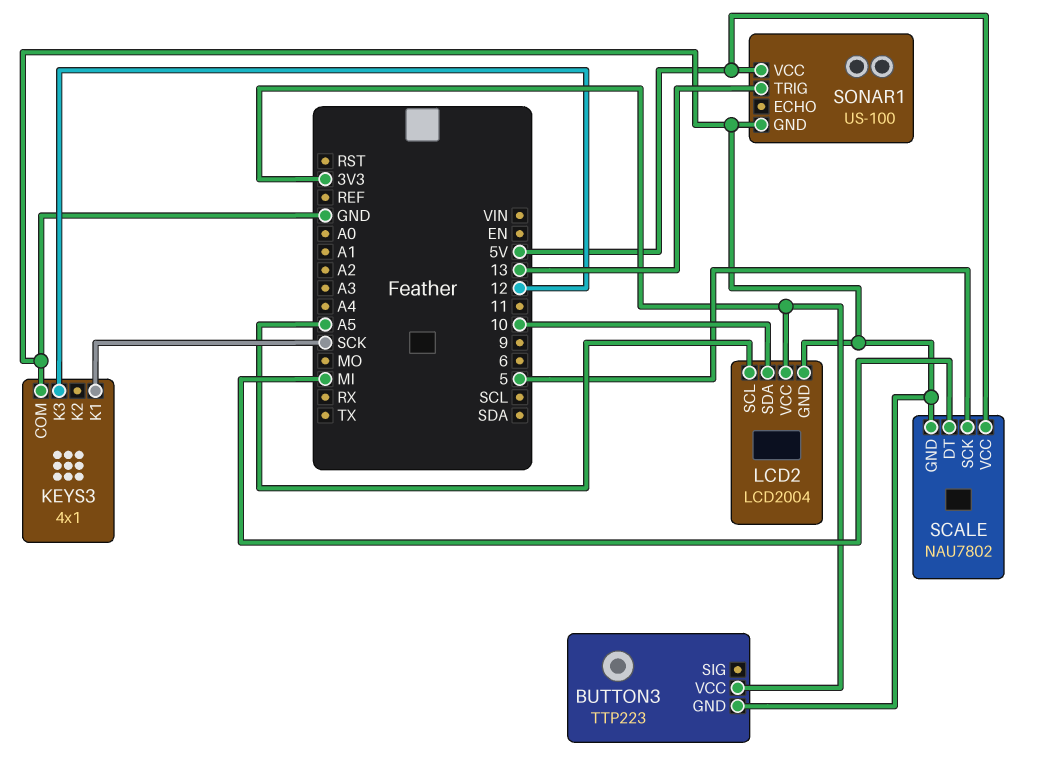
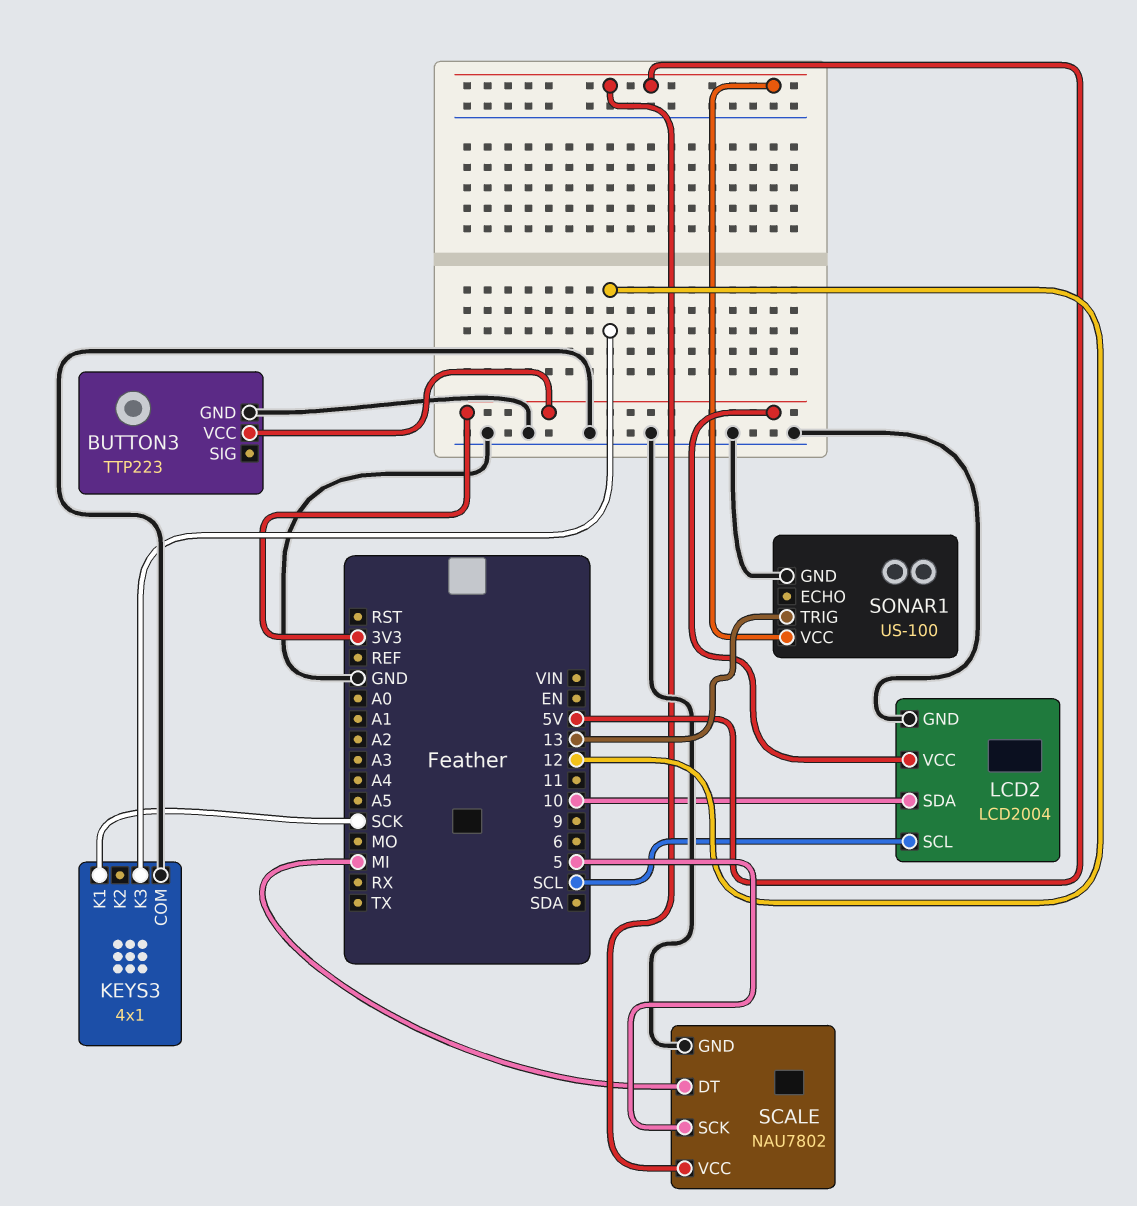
LCD2 pin SCL: A5 -> SCL

